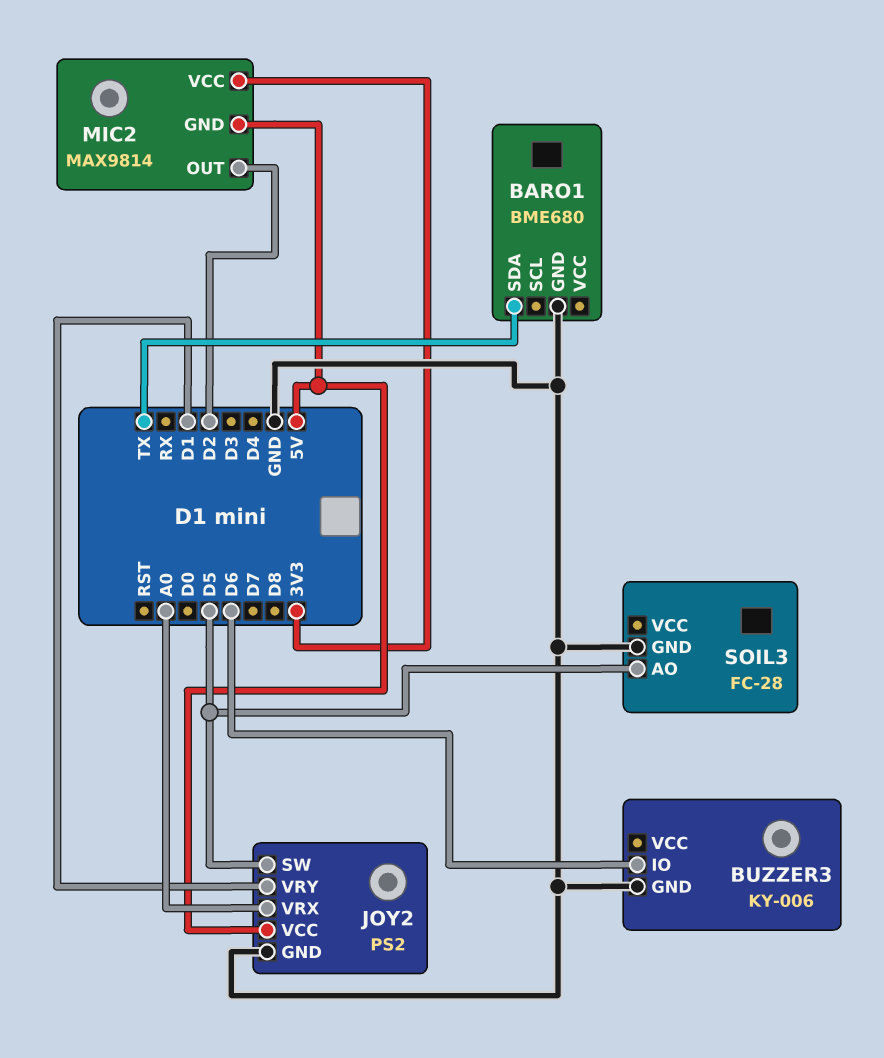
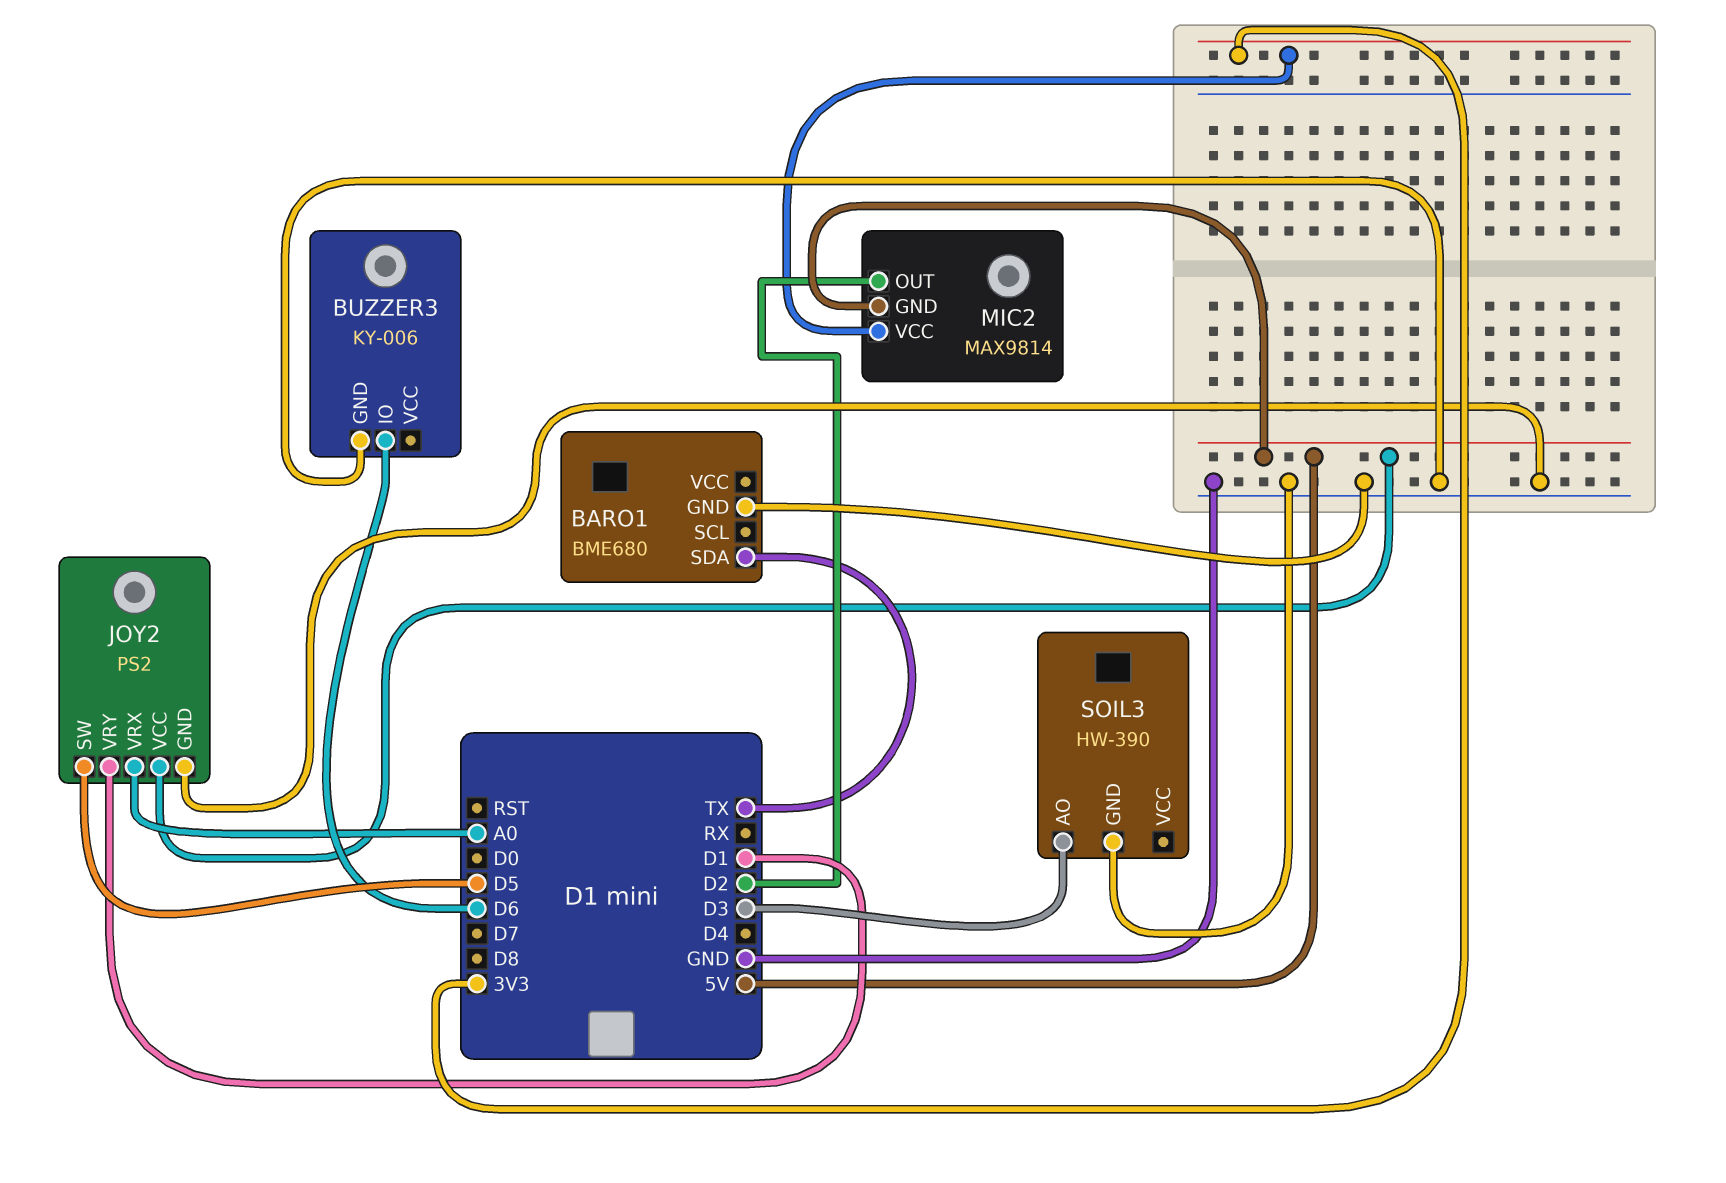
SOIL3: FC-28 -> HW-390
SOIL3 pin AO: D5 -> D3

